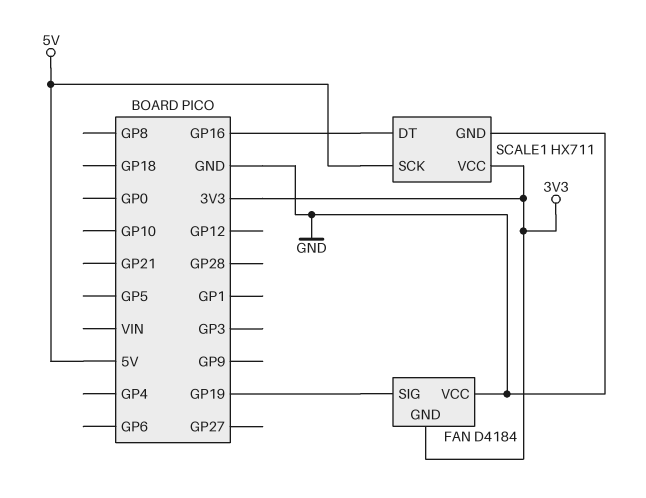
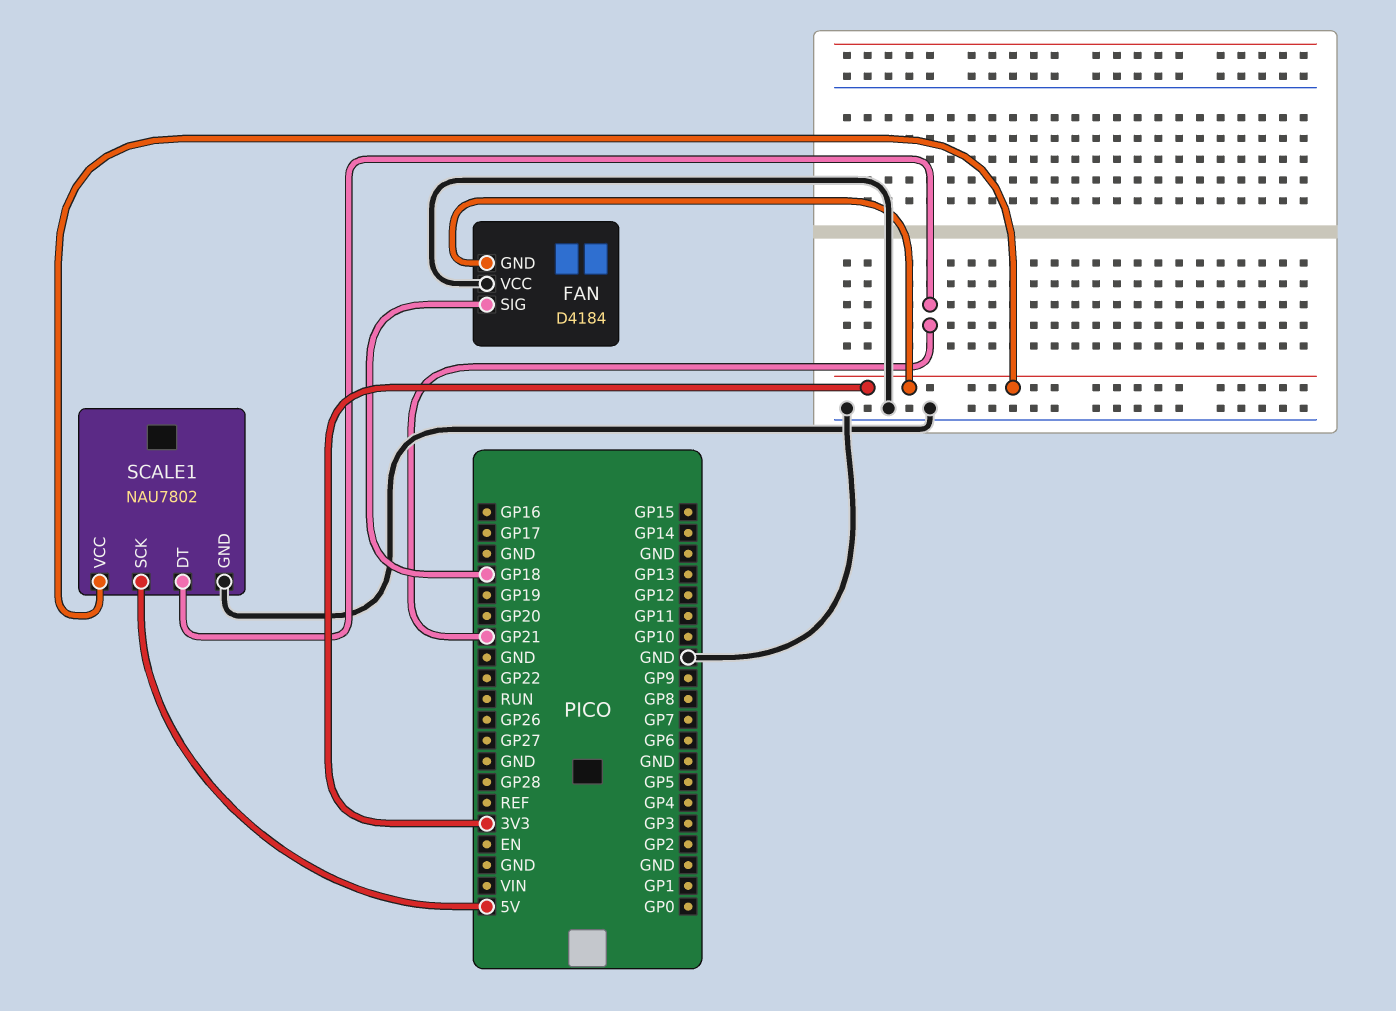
FAN pin SIG: GP19 -> GP18
SCALE1: HX711 -> NAU7802
SCALE1 pin DT: GP16 -> GP21

